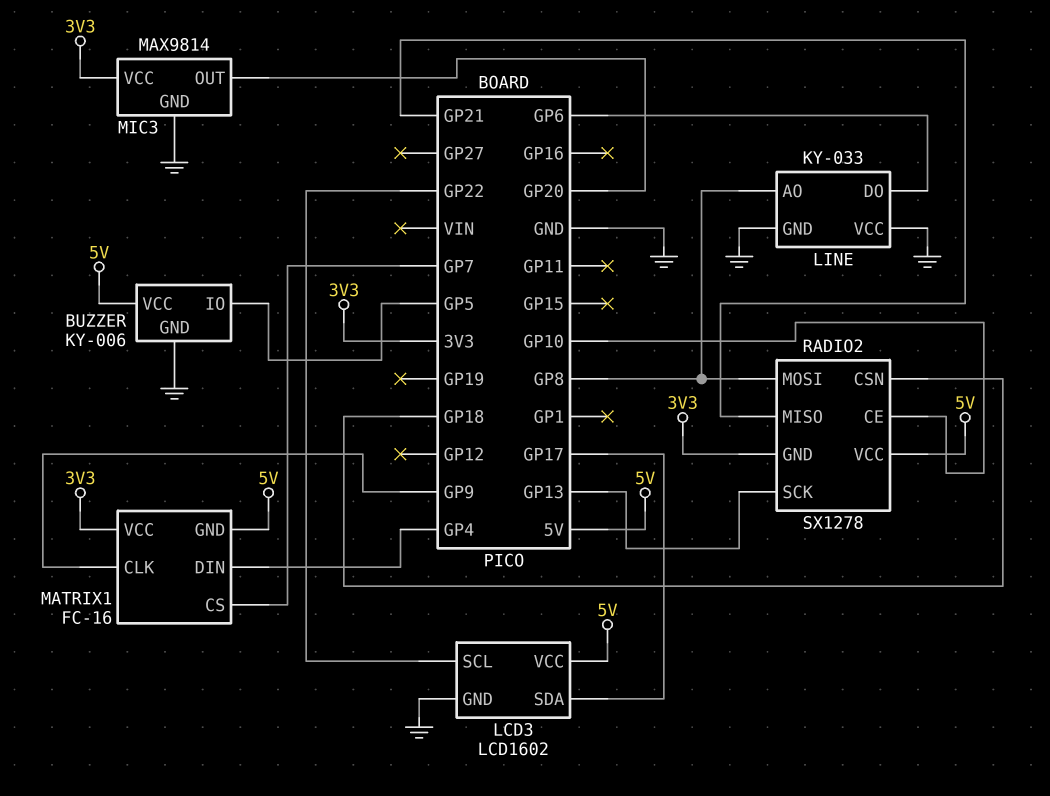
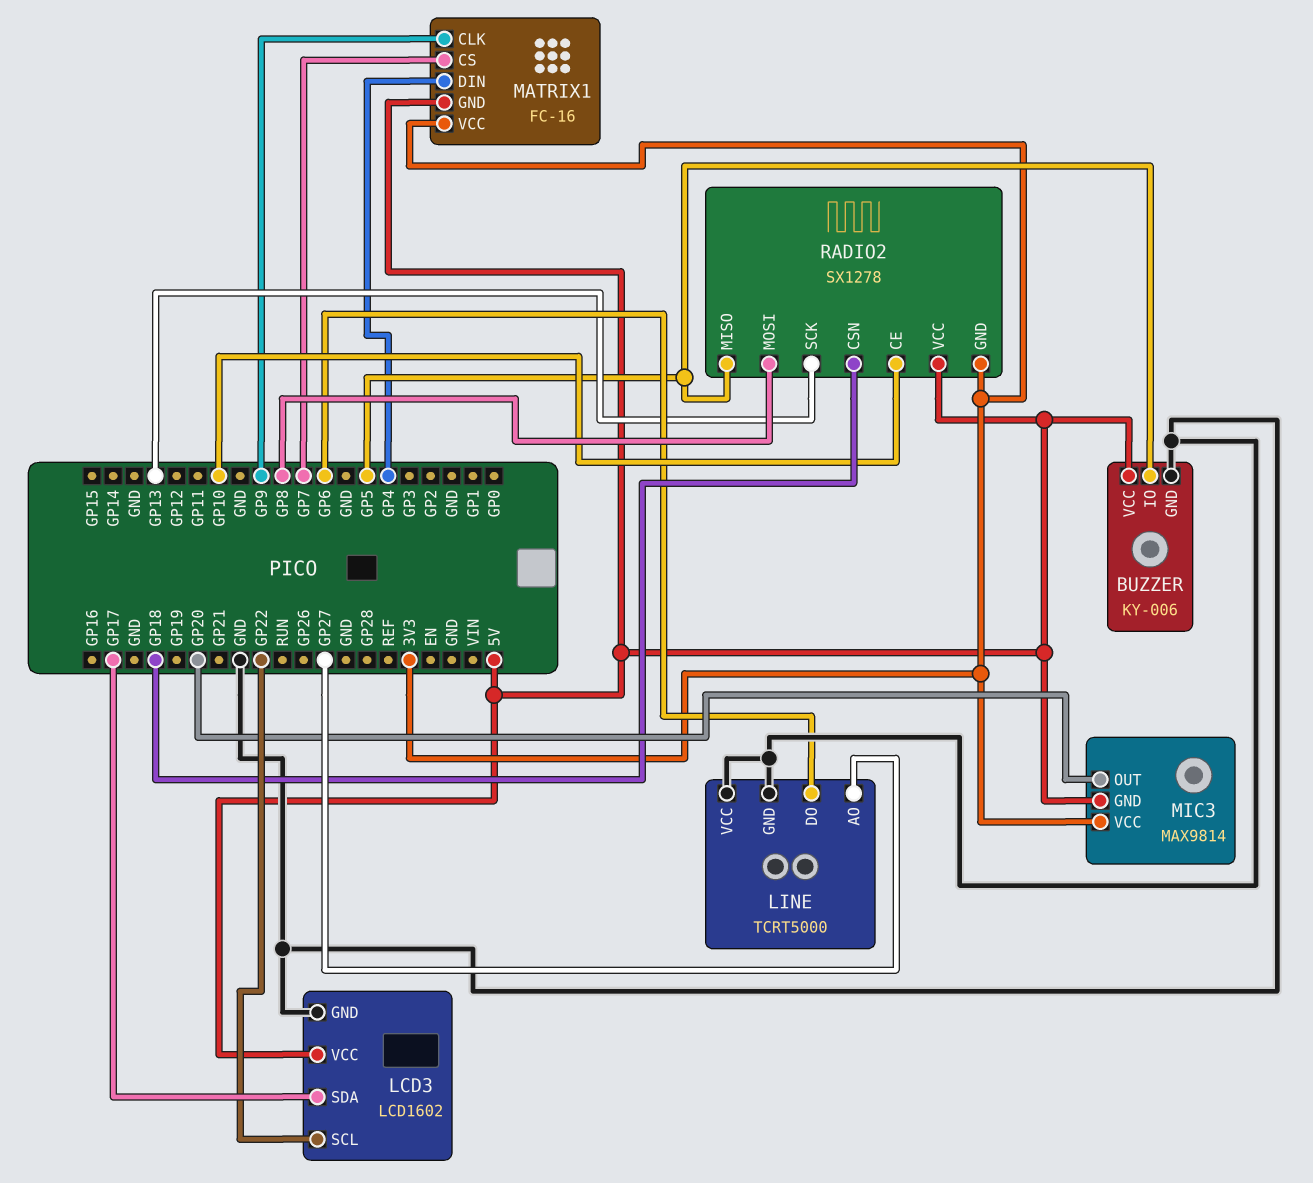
LINE: KY-033 -> TCRT5000
LINE pin AO: GP8 -> GP27
MIC3 pin GND: GND -> 5V
RADIO2 pin MISO: GP21 -> GP5

